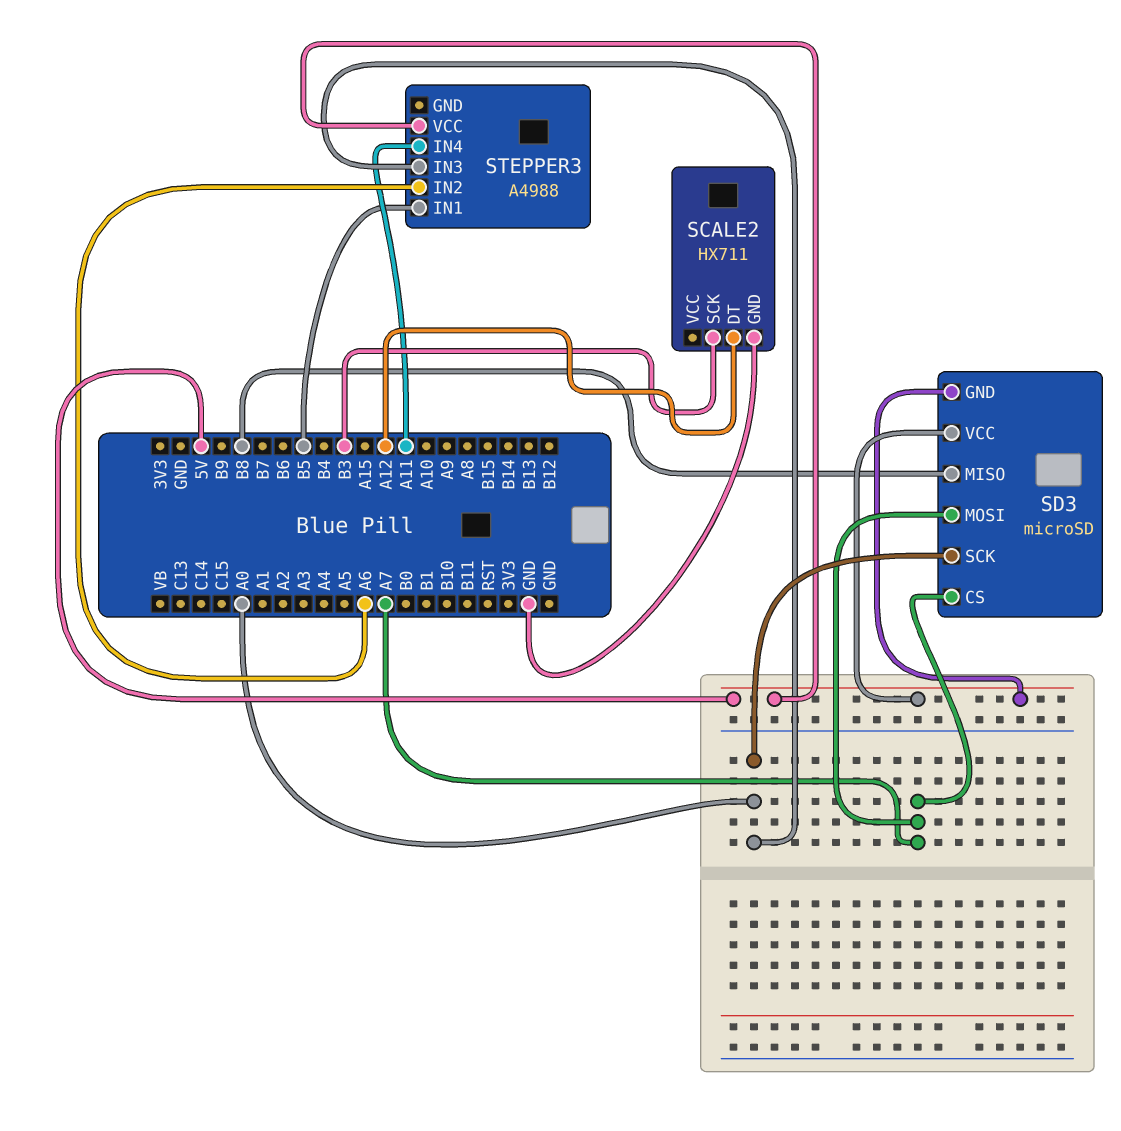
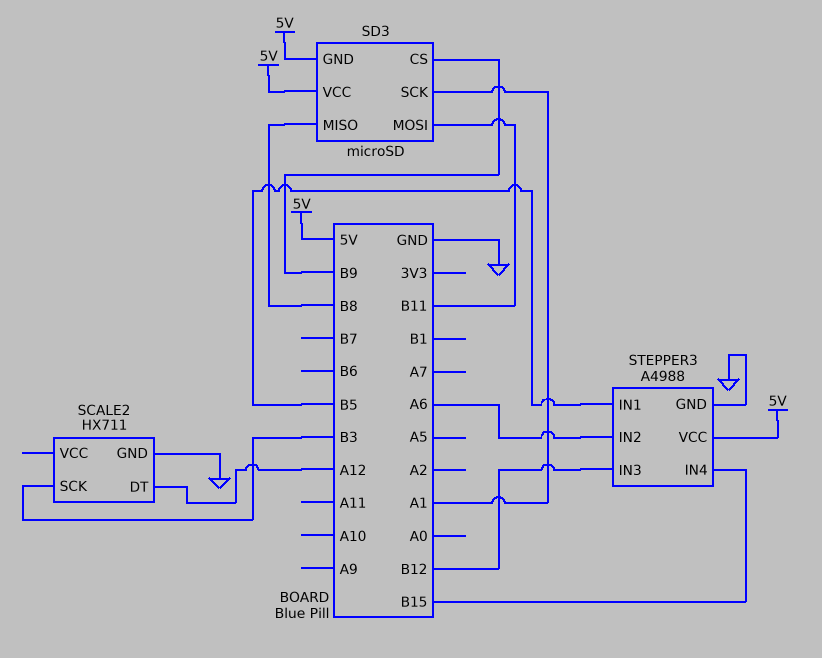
SD3 pin CS: A7 -> B9
SD3 pin MOSI: A7 -> B11
SD3 pin SCK: A0 -> A1
STEPPER3 pin GND: none -> GND
STEPPER3 pin IN3: A0 -> B12
STEPPER3 pin IN4: A11 -> B15

